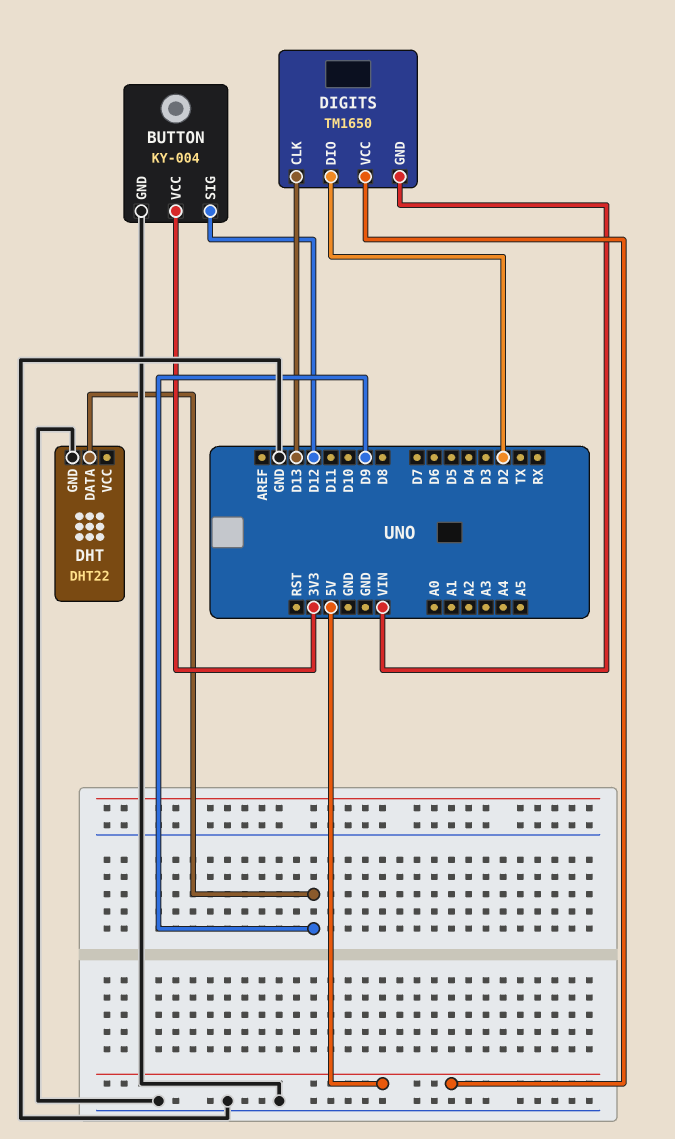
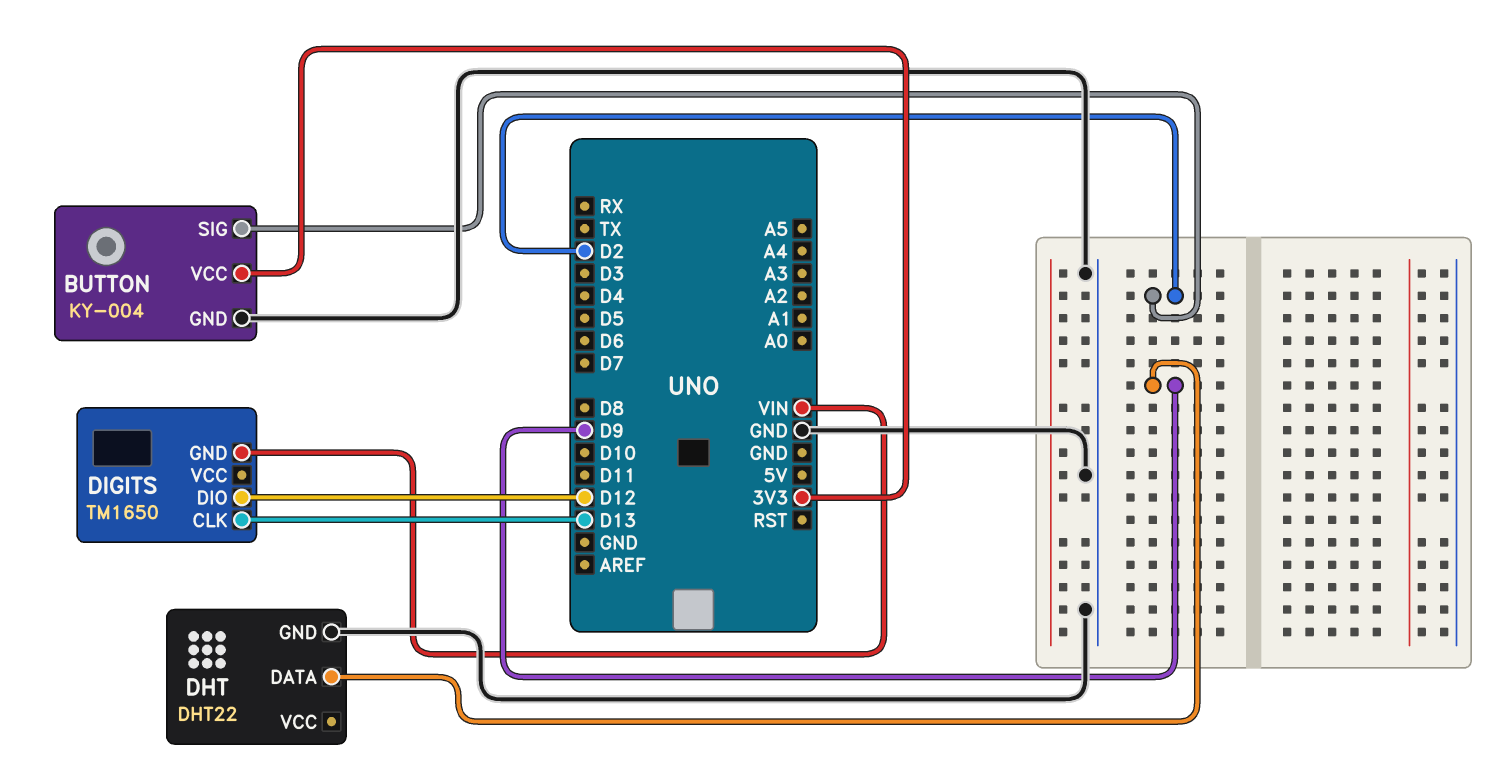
BUTTON pin SIG: D12 -> D2
DIGITS pin DIO: D2 -> D12
DIGITS pin VCC: 5V -> none

